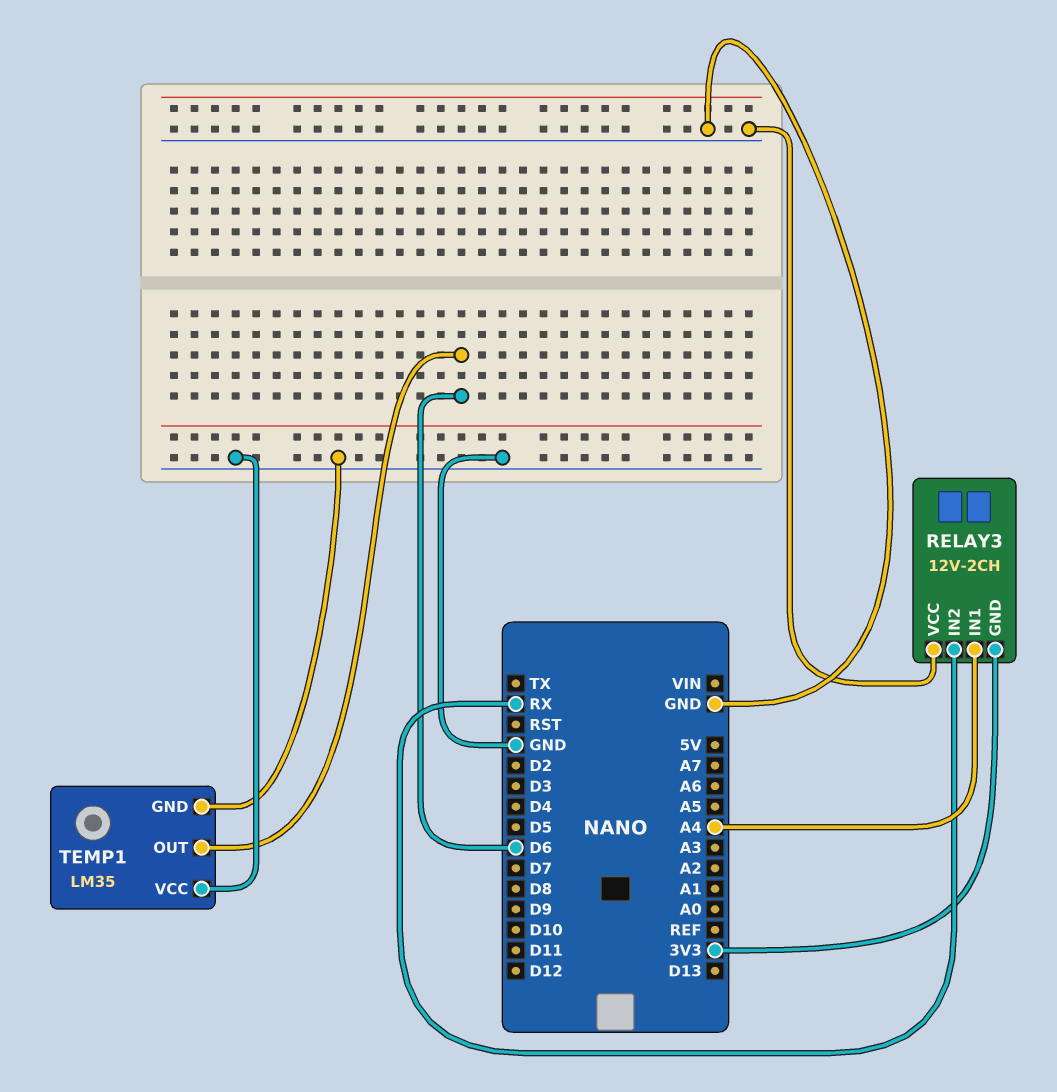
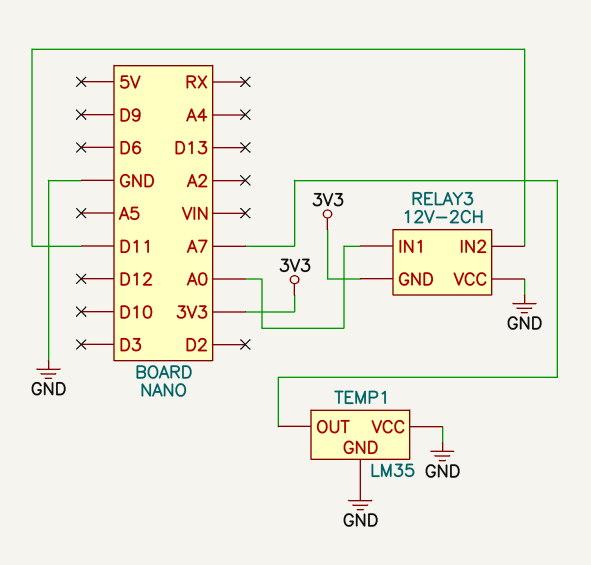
RELAY3 pin IN1: A4 -> A0
RELAY3 pin IN2: RX -> D11
TEMP1 pin OUT: D6 -> A7

